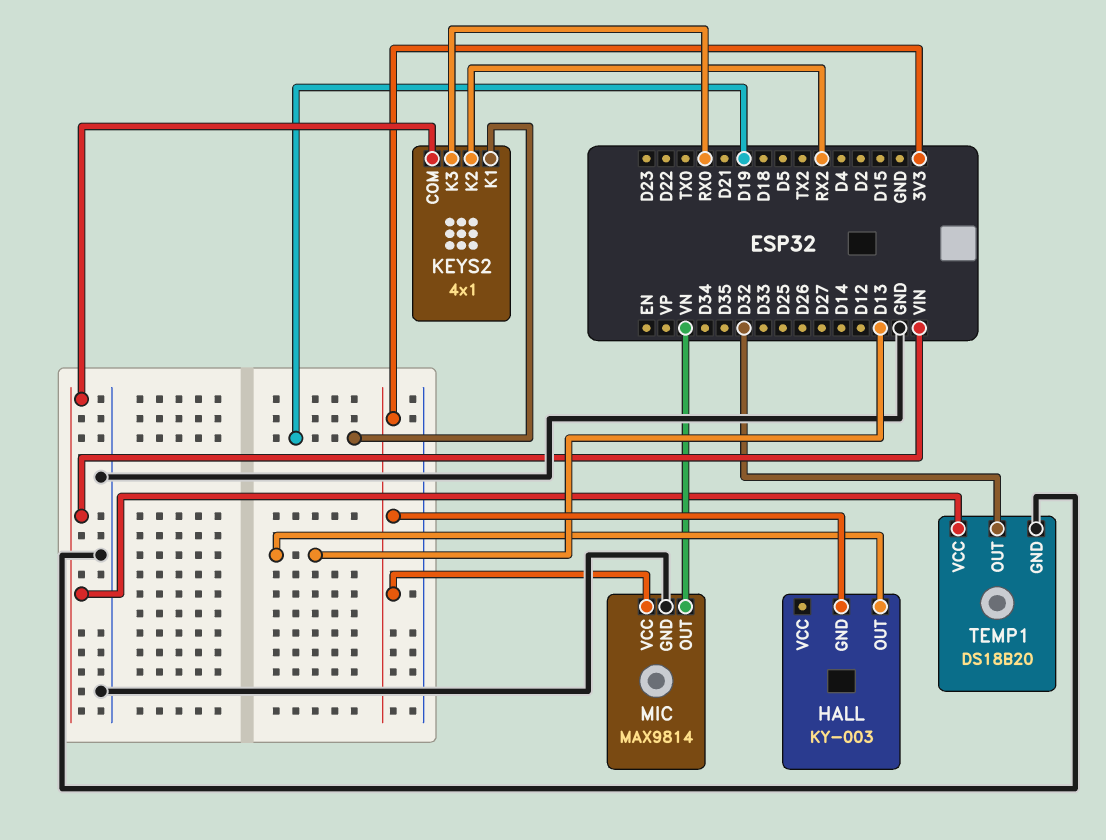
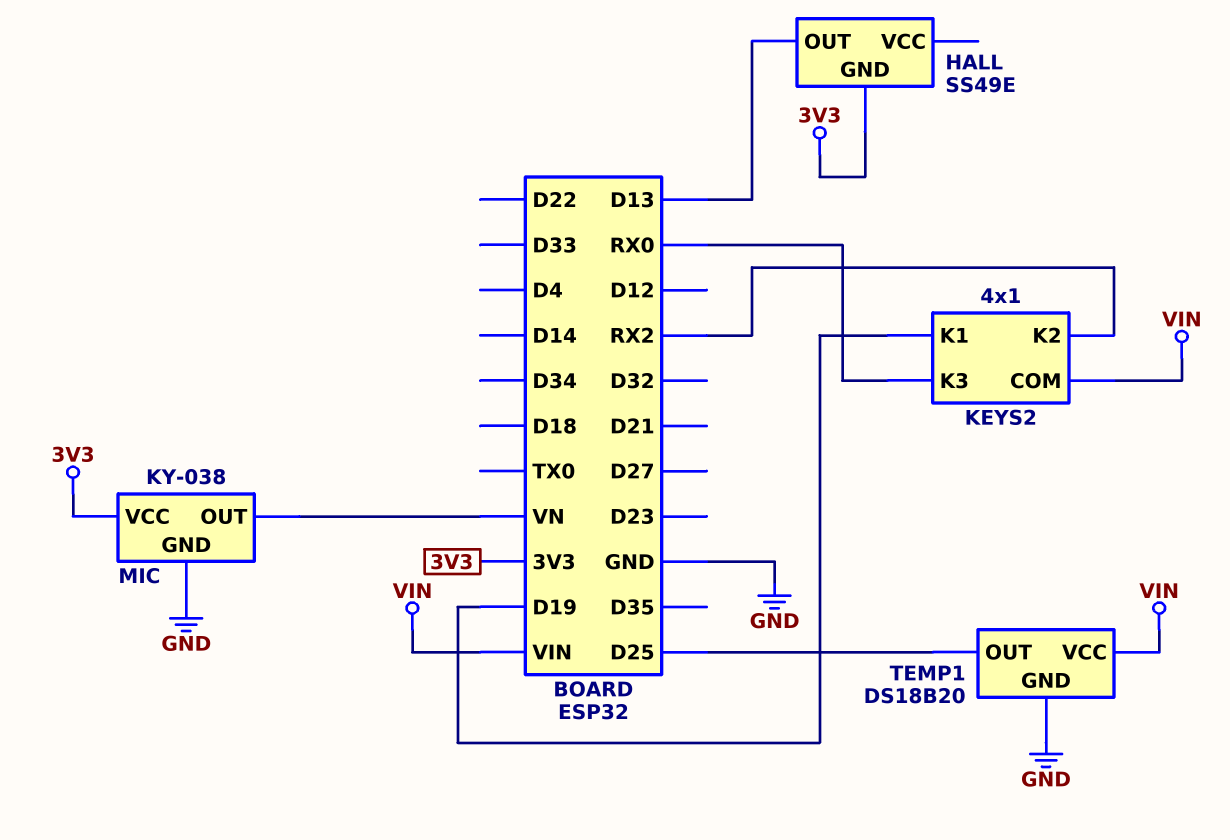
HALL: KY-003 -> SS49E
MIC: MAX9814 -> KY-038
TEMP1 pin OUT: D32 -> D25

